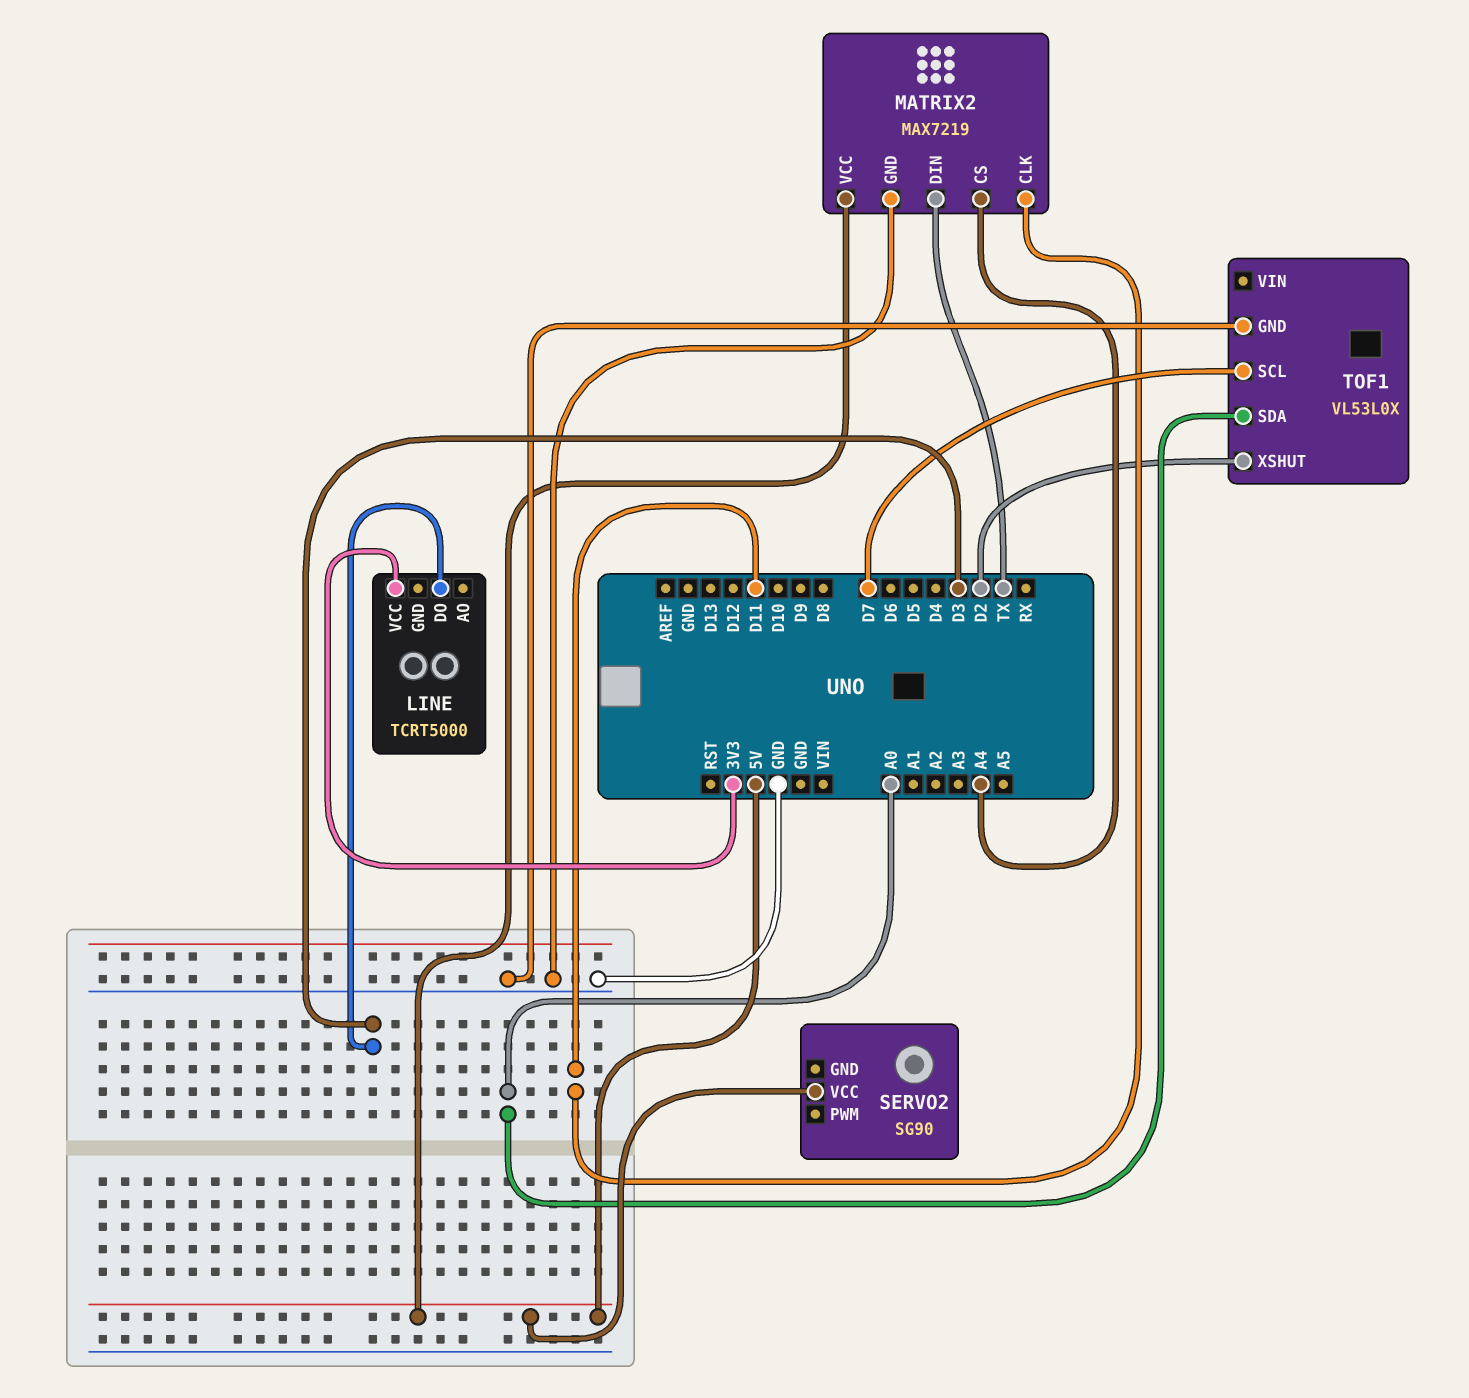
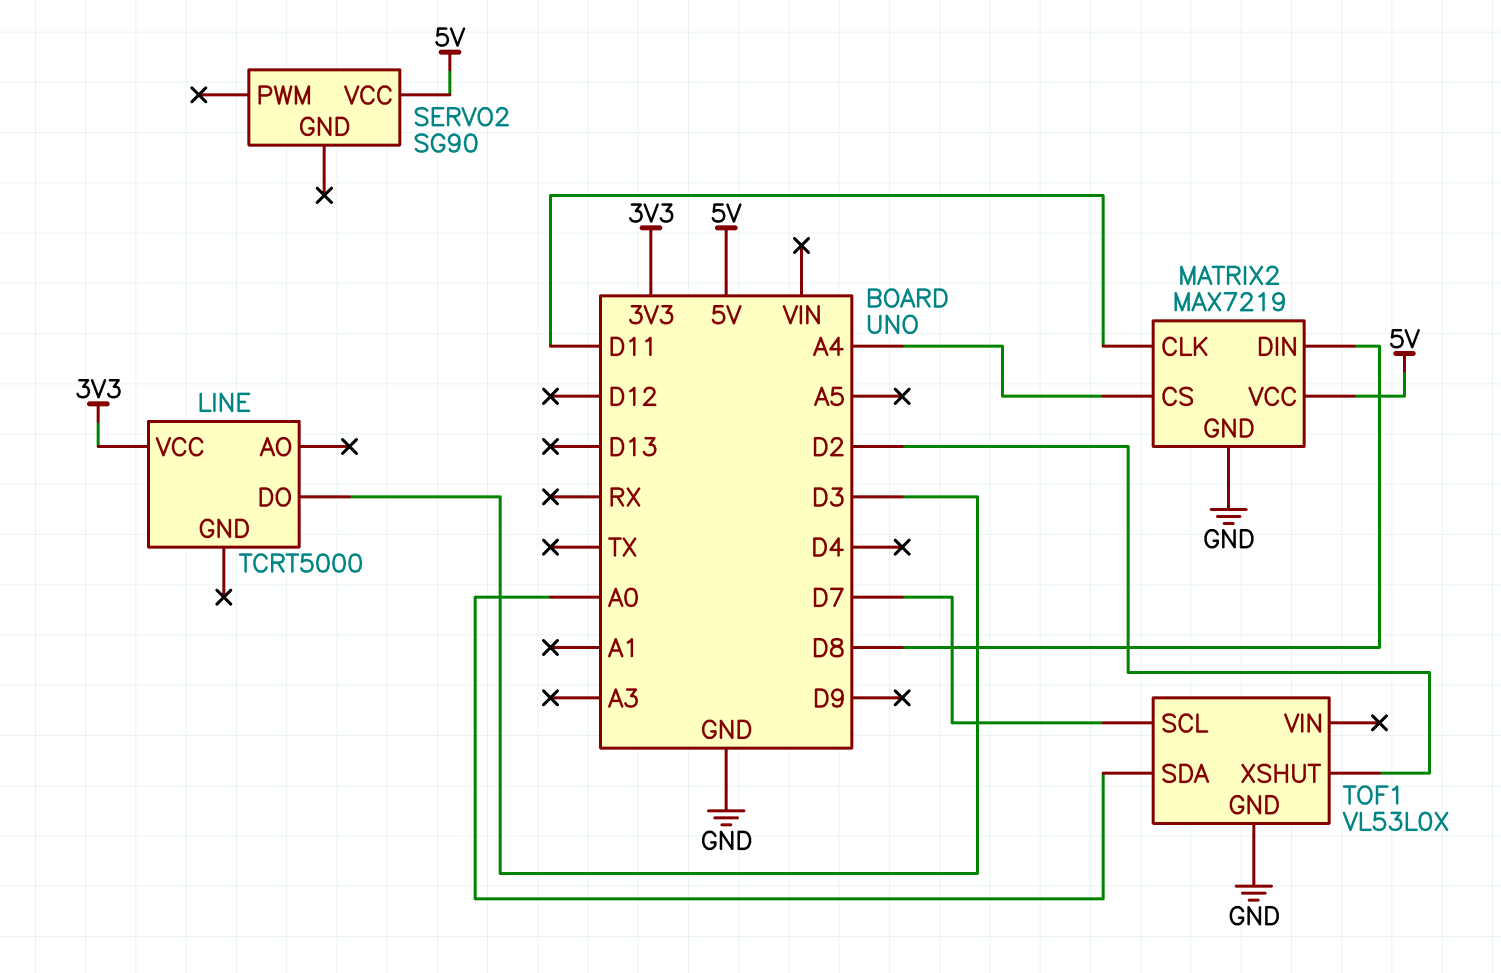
MATRIX2 pin DIN: TX -> D8

